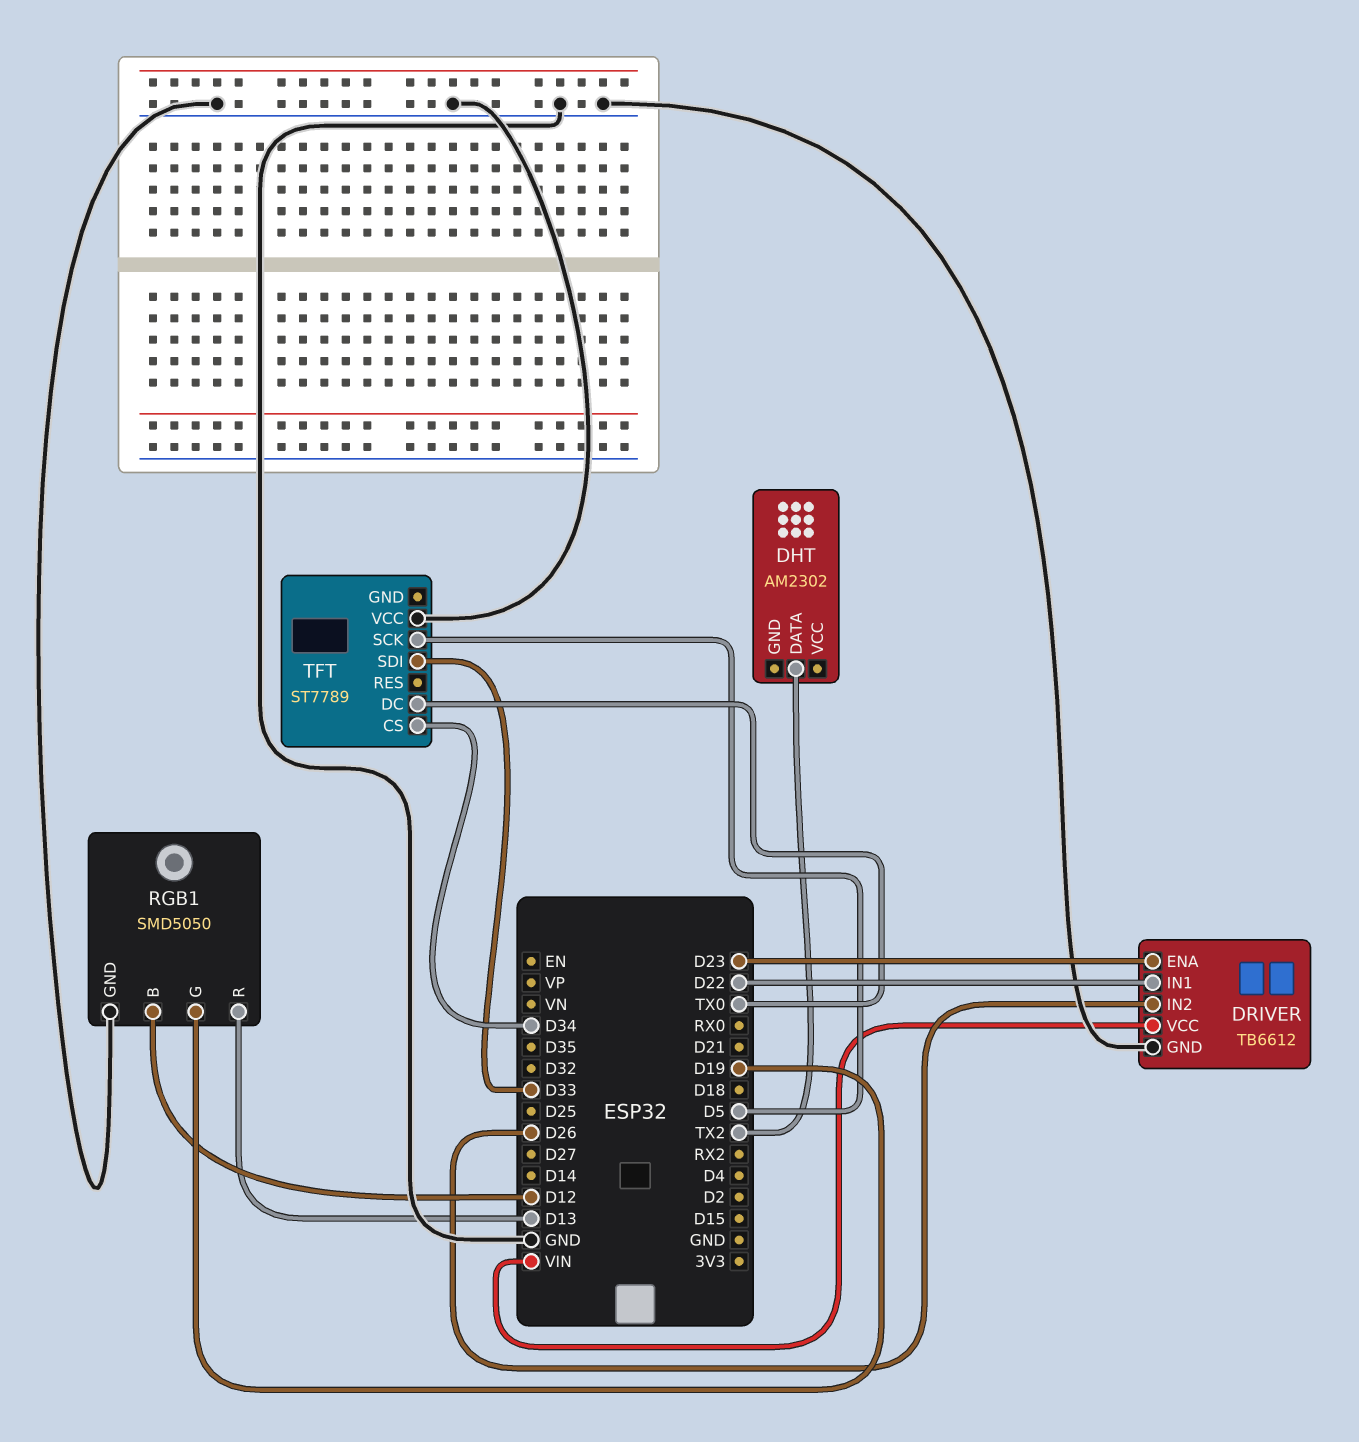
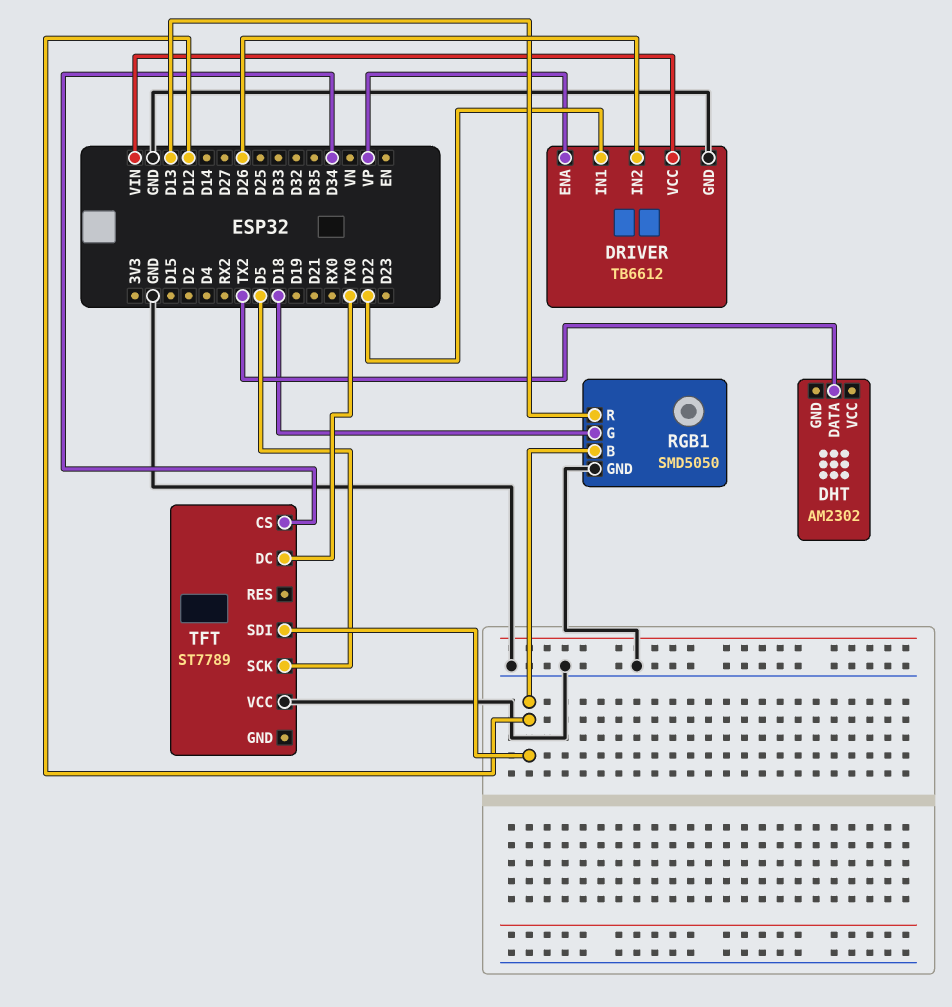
DRIVER pin ENA: D23 -> VP
RGB1 pin G: D19 -> D18
TFT pin SDI: D33 -> D12

